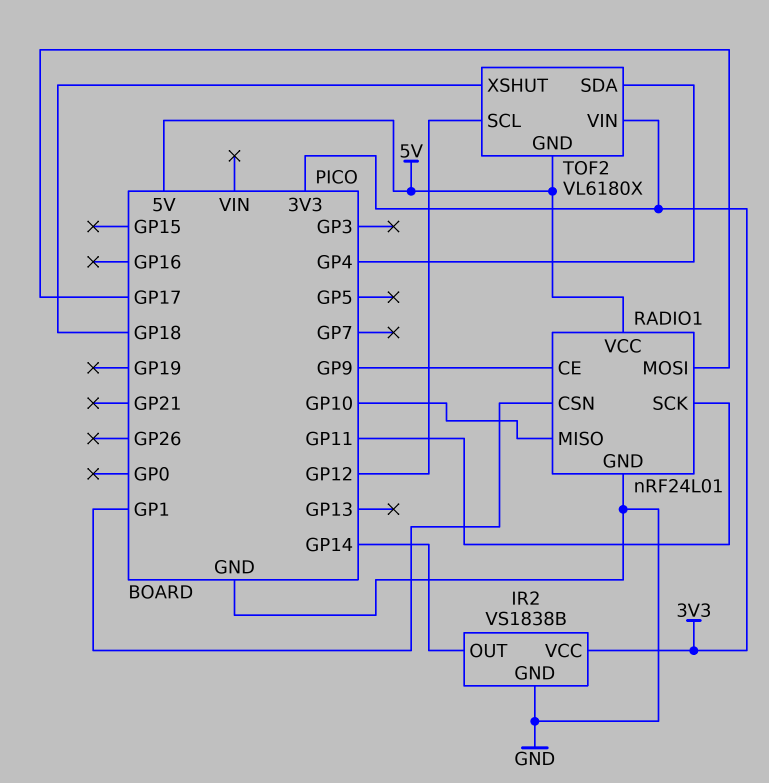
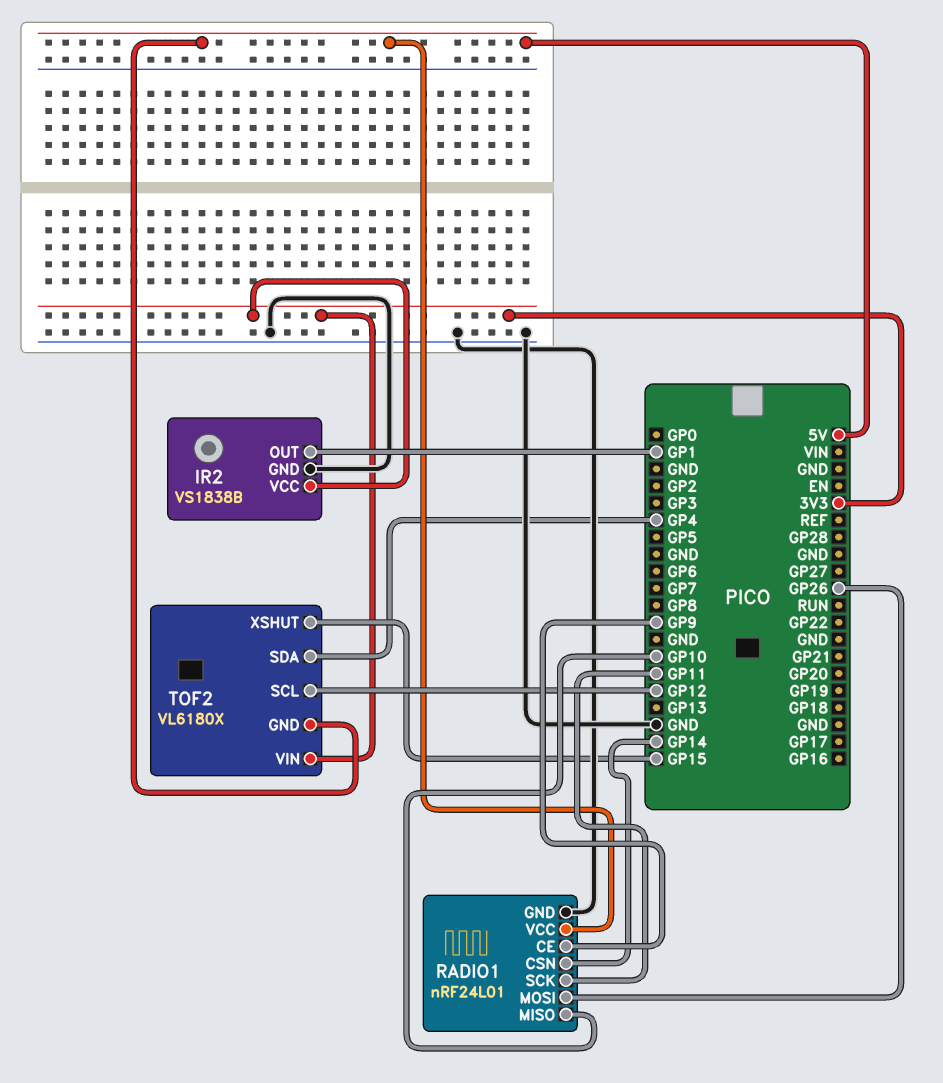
IR2 pin OUT: GP14 -> GP1
RADIO1 pin CSN: GP1 -> GP14
RADIO1 pin MOSI: GP17 -> GP26
TOF2 pin XSHUT: GP18 -> GP15

